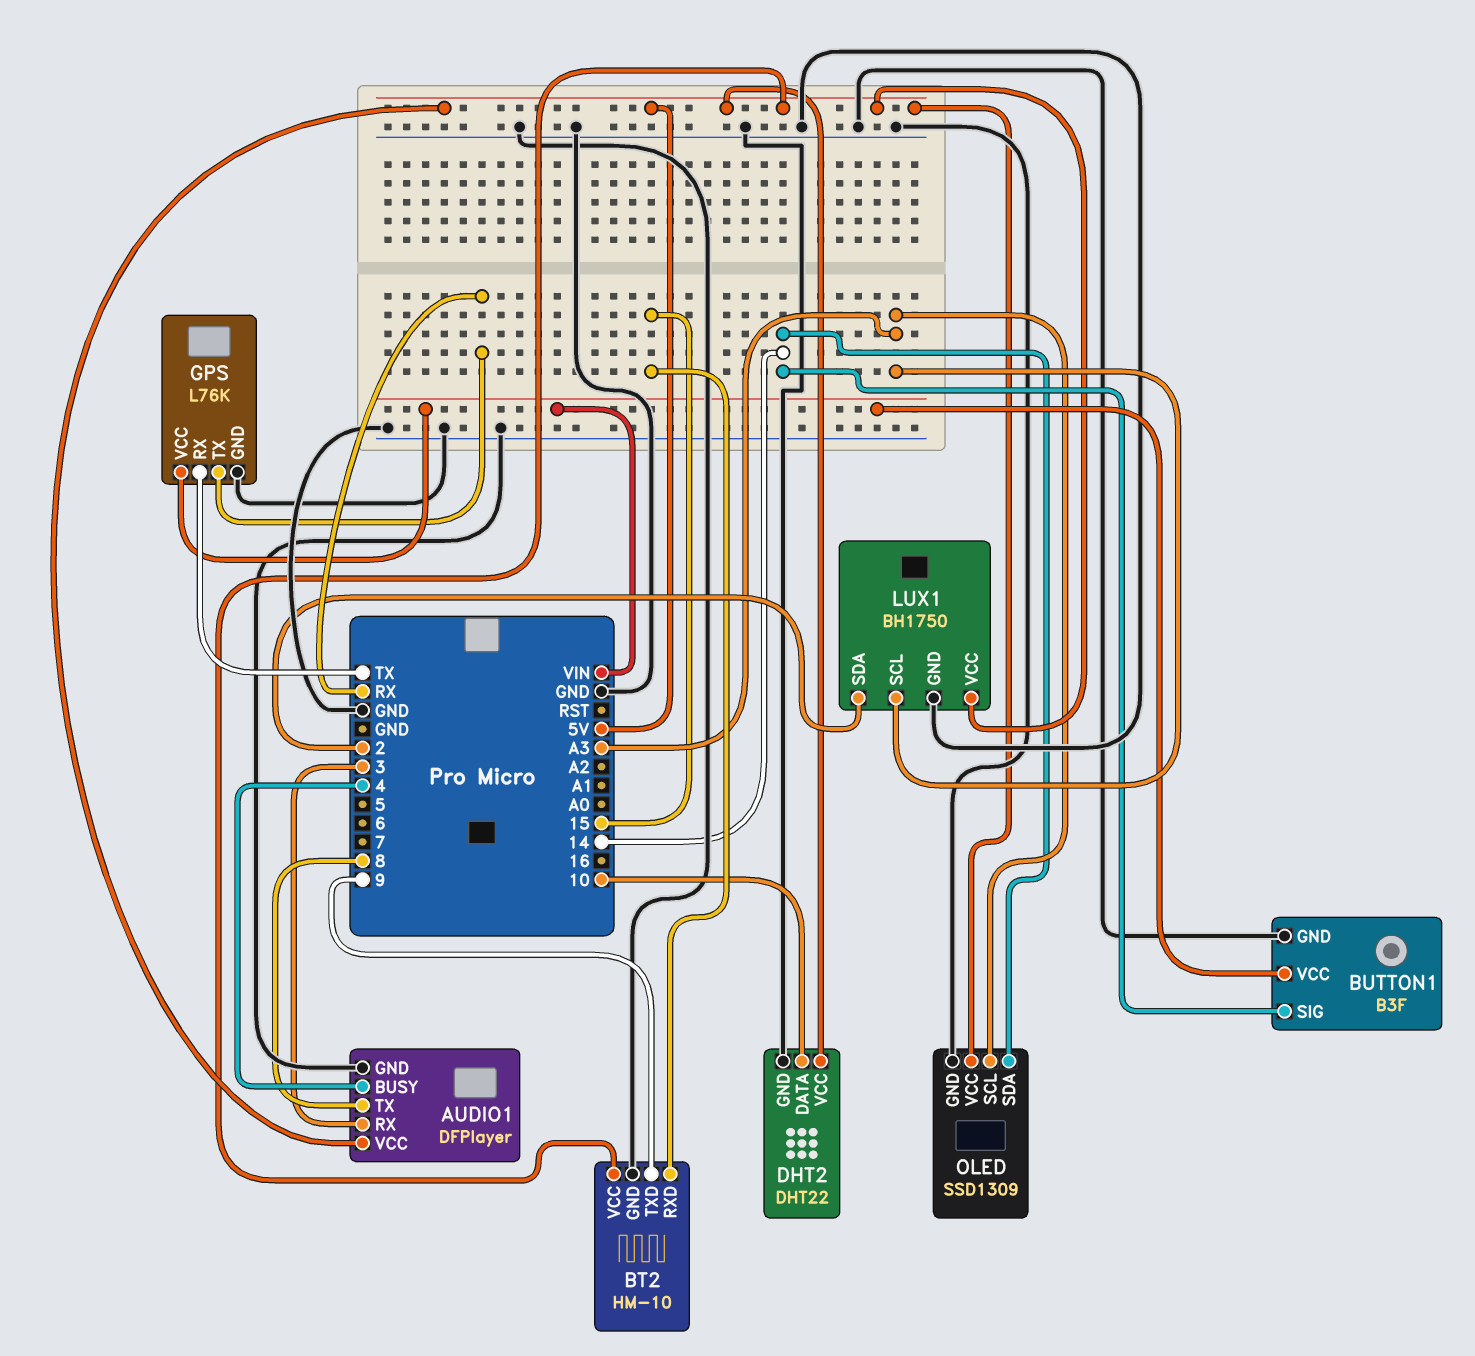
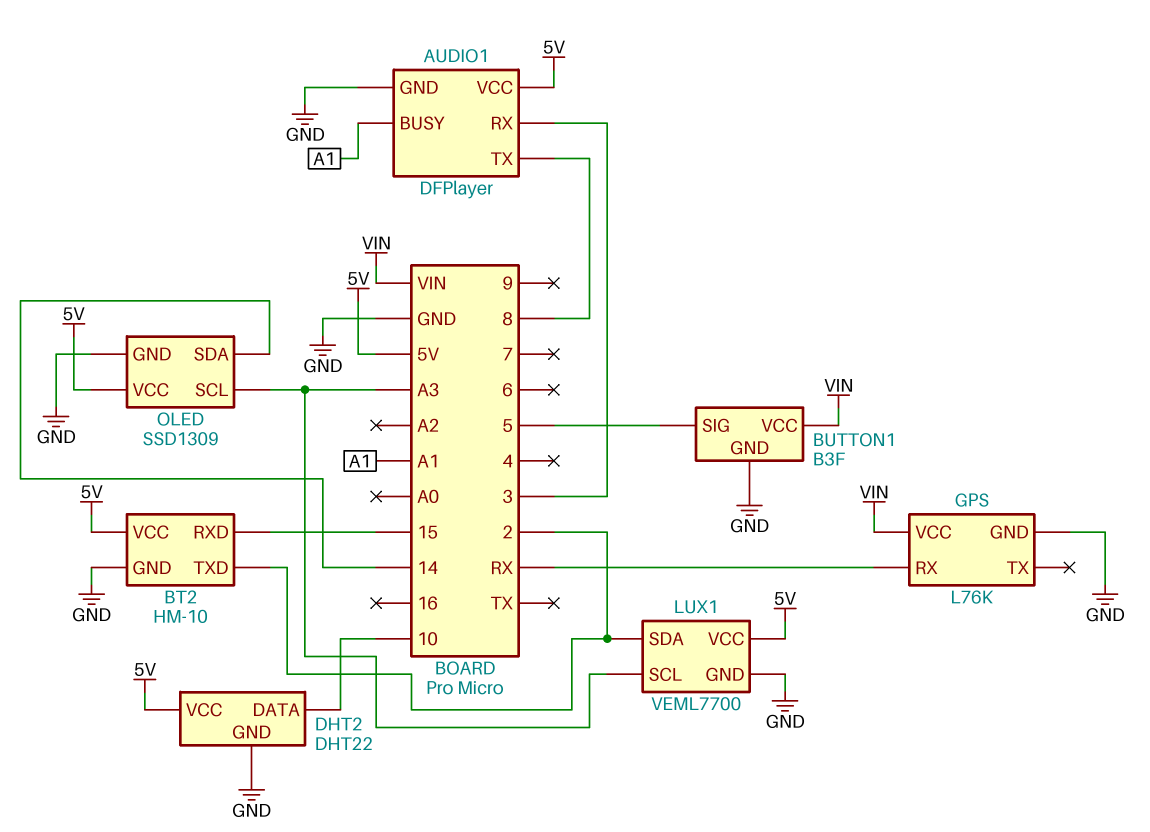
AUDIO1 pin BUSY: 4 -> A1
BT2 pin TXD: 9 -> 2
BUTTON1 pin SIG: 14 -> 5
GPS pin RX: TX -> RX
GPS pin TX: RX -> none
LUX1: BH1750 -> VEML7700

